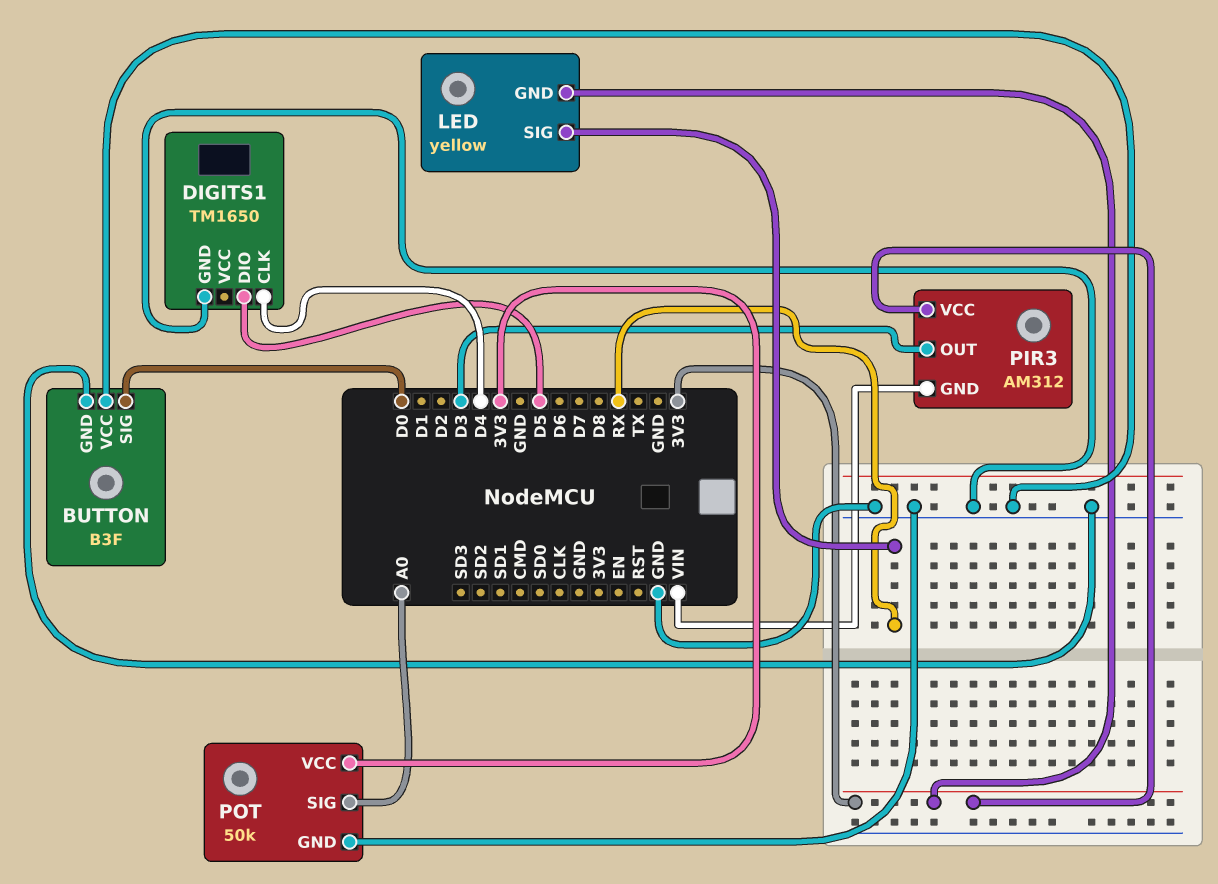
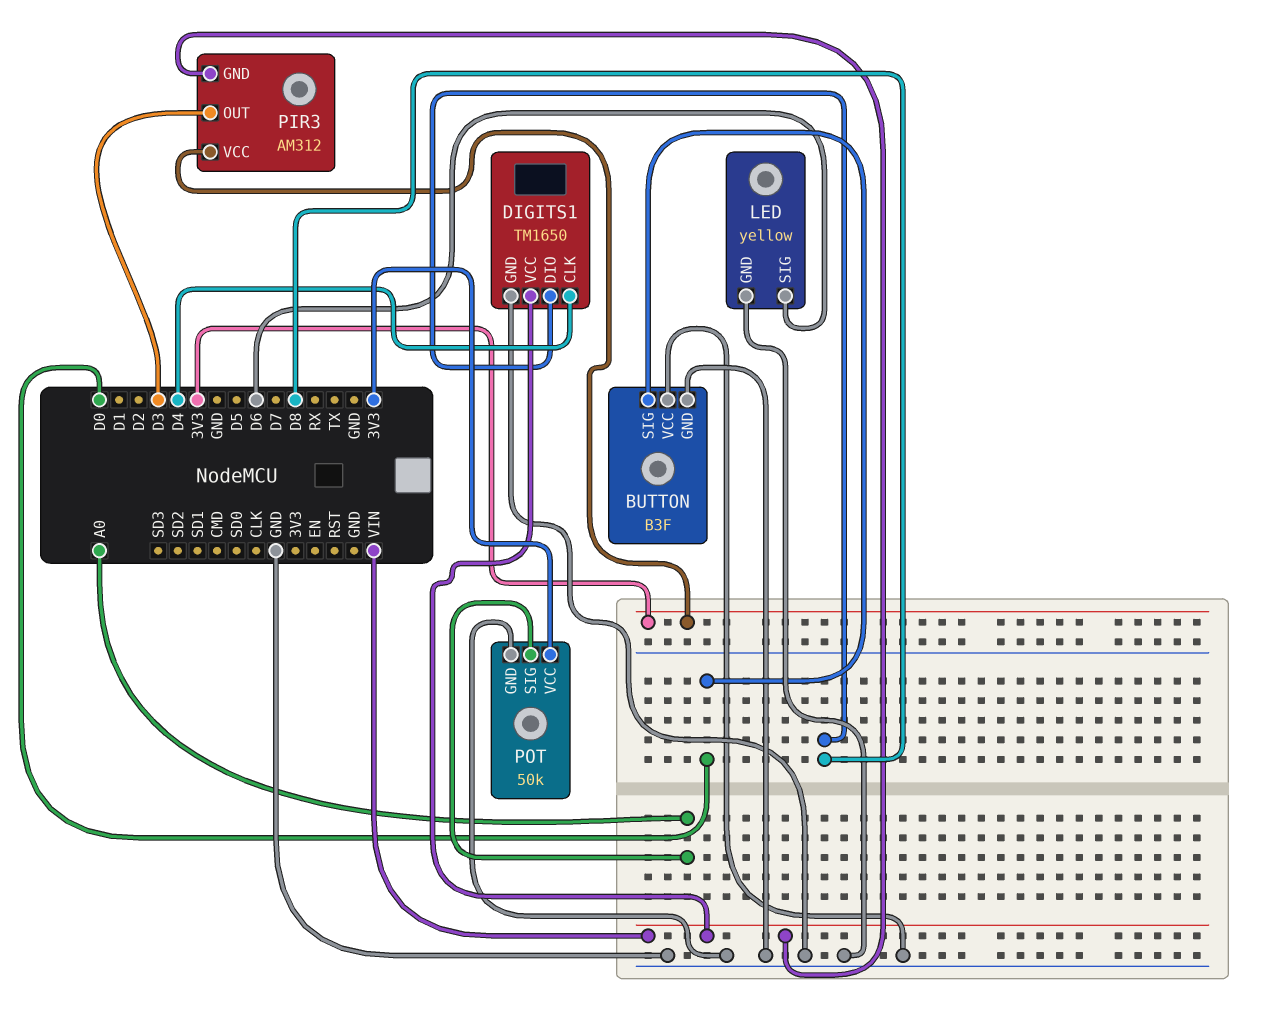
DIGITS1 pin DIO: D5 -> D8
DIGITS1 pin VCC: none -> VIN
LED pin GND: 3V3 -> GND
LED pin SIG: RX -> D6

